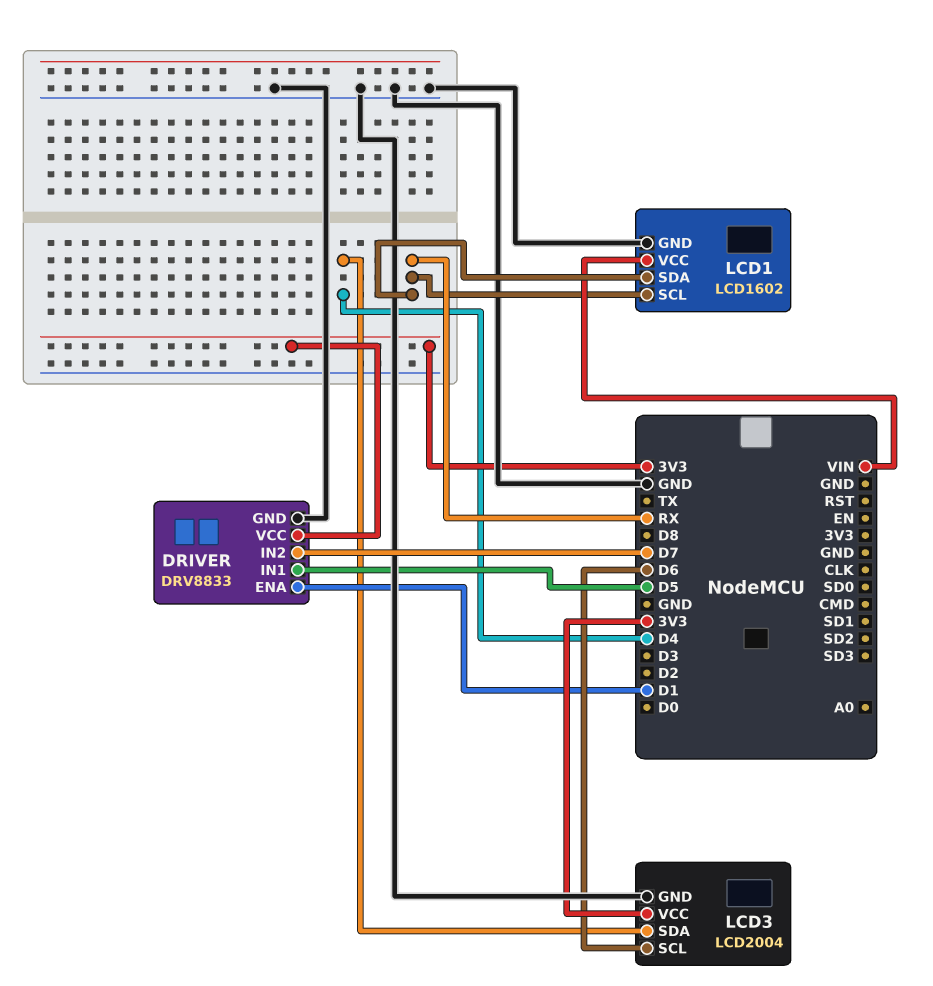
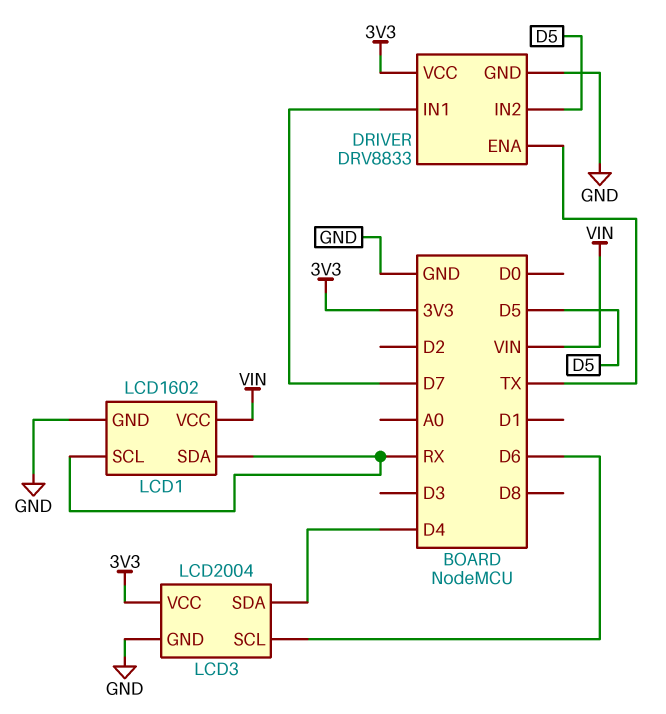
DRIVER pin ENA: D1 -> TX
DRIVER pin IN1: D5 -> D7
DRIVER pin IN2: D7 -> D5

